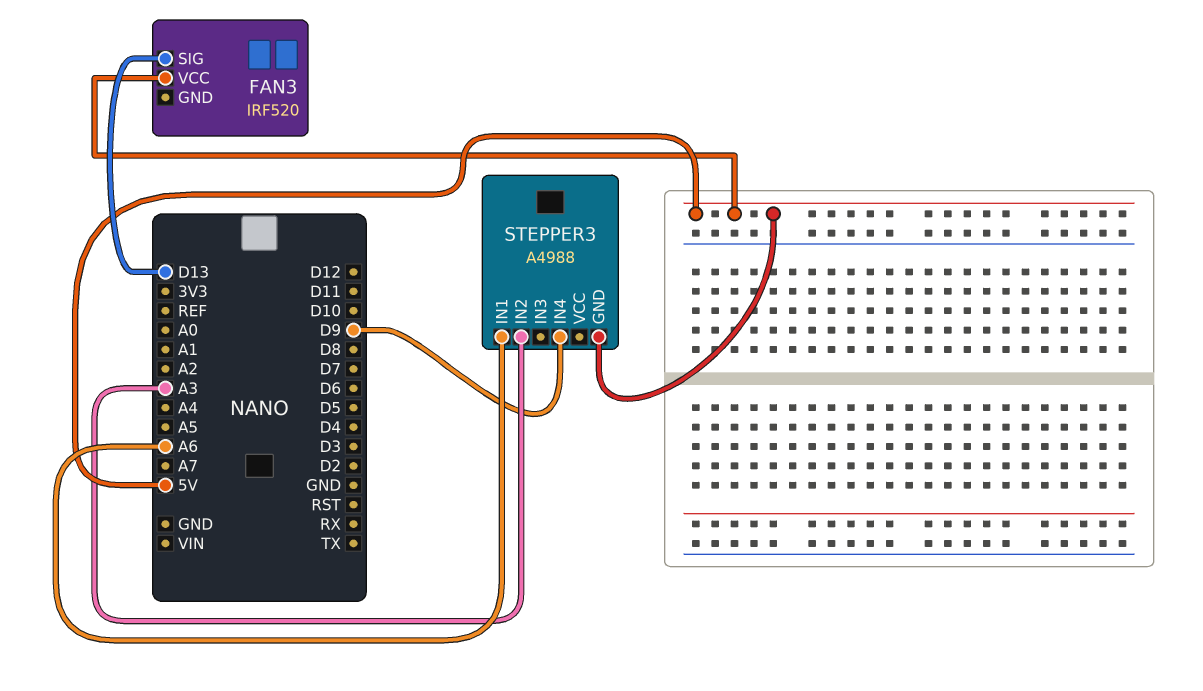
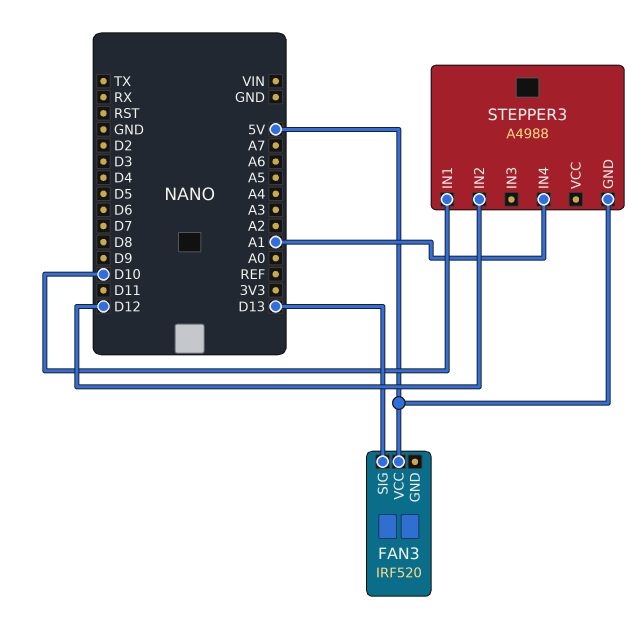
STEPPER3 pin IN1: A6 -> D10
STEPPER3 pin IN2: A3 -> D12
STEPPER3 pin IN4: D9 -> A1

